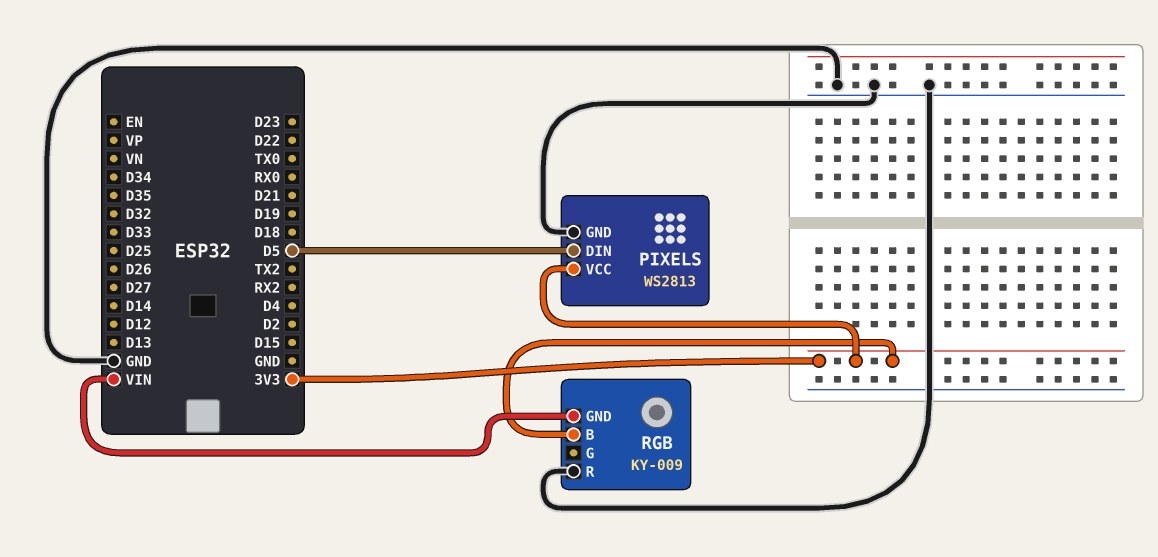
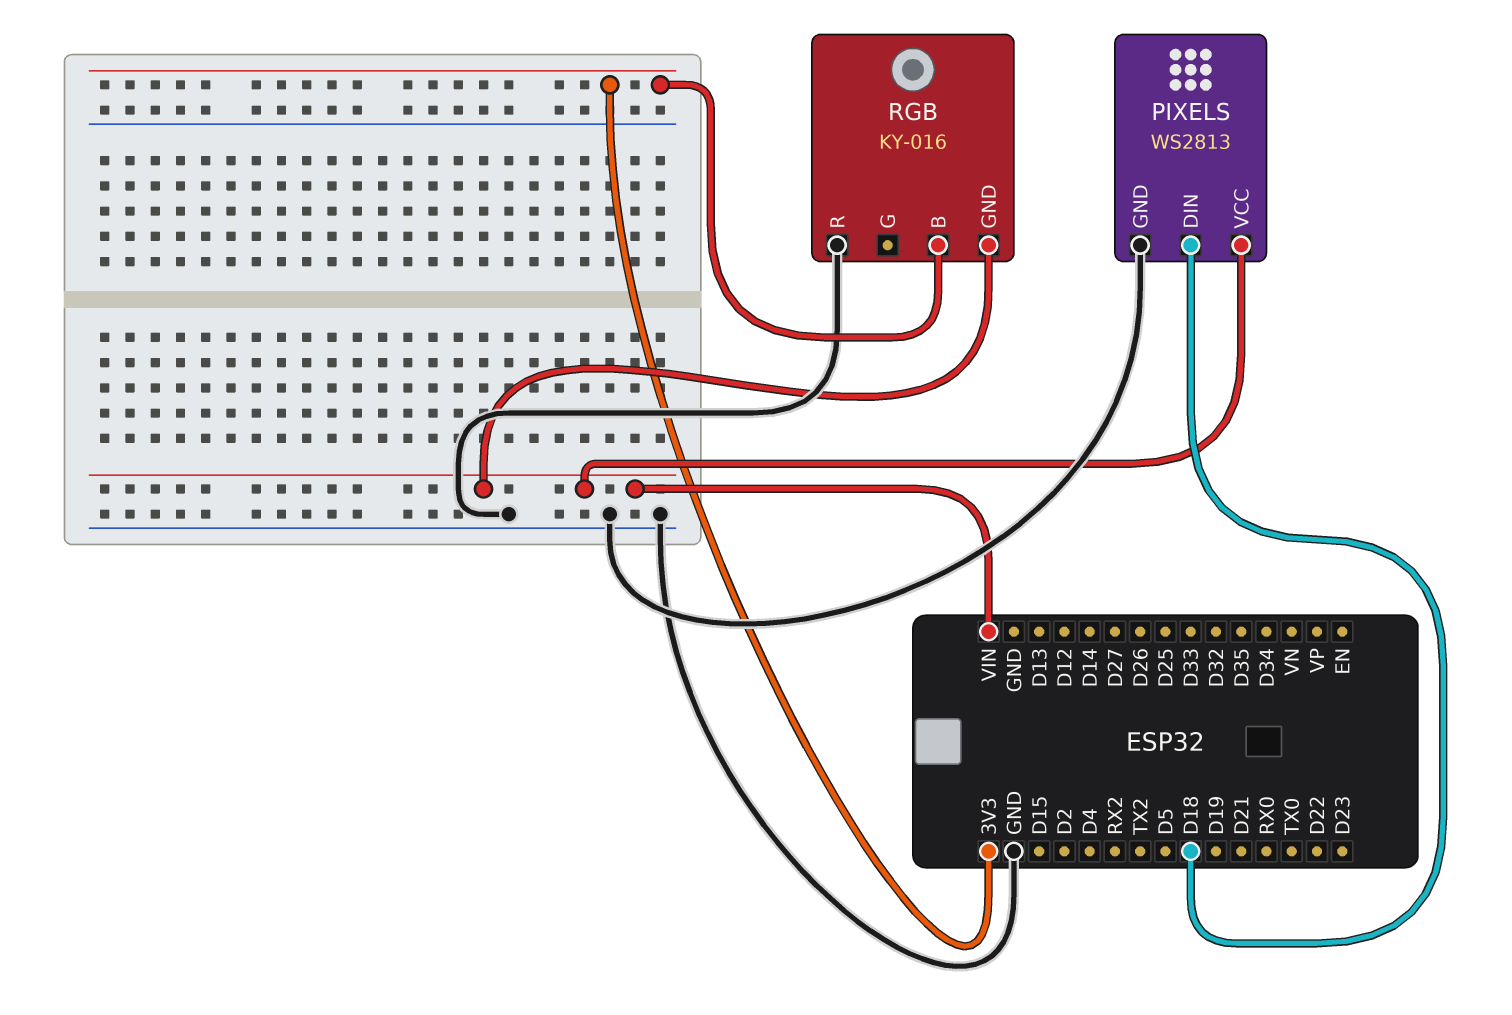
PIXELS pin DIN: D5 -> D18
PIXELS pin VCC: 3V3 -> VIN
RGB: KY-009 -> KY-016

